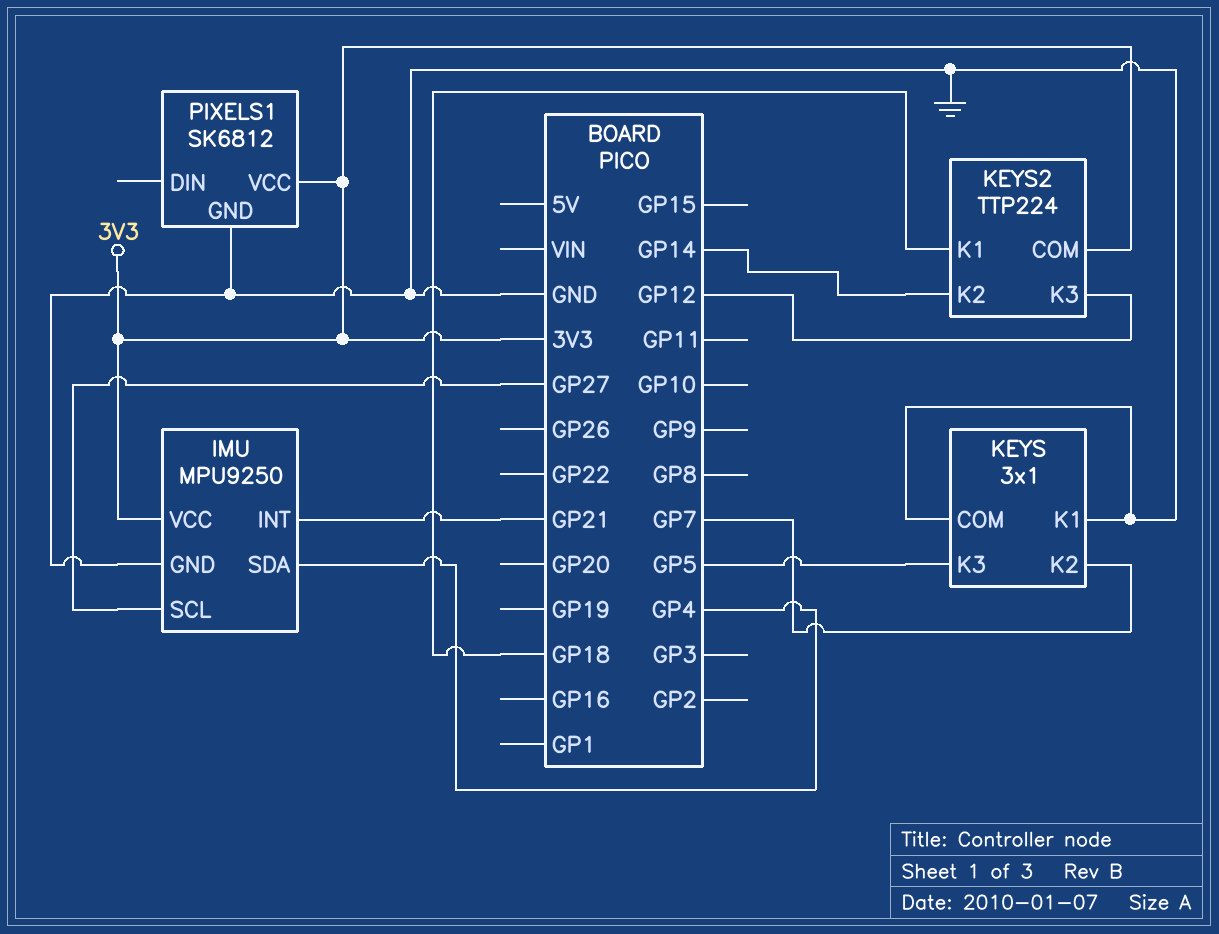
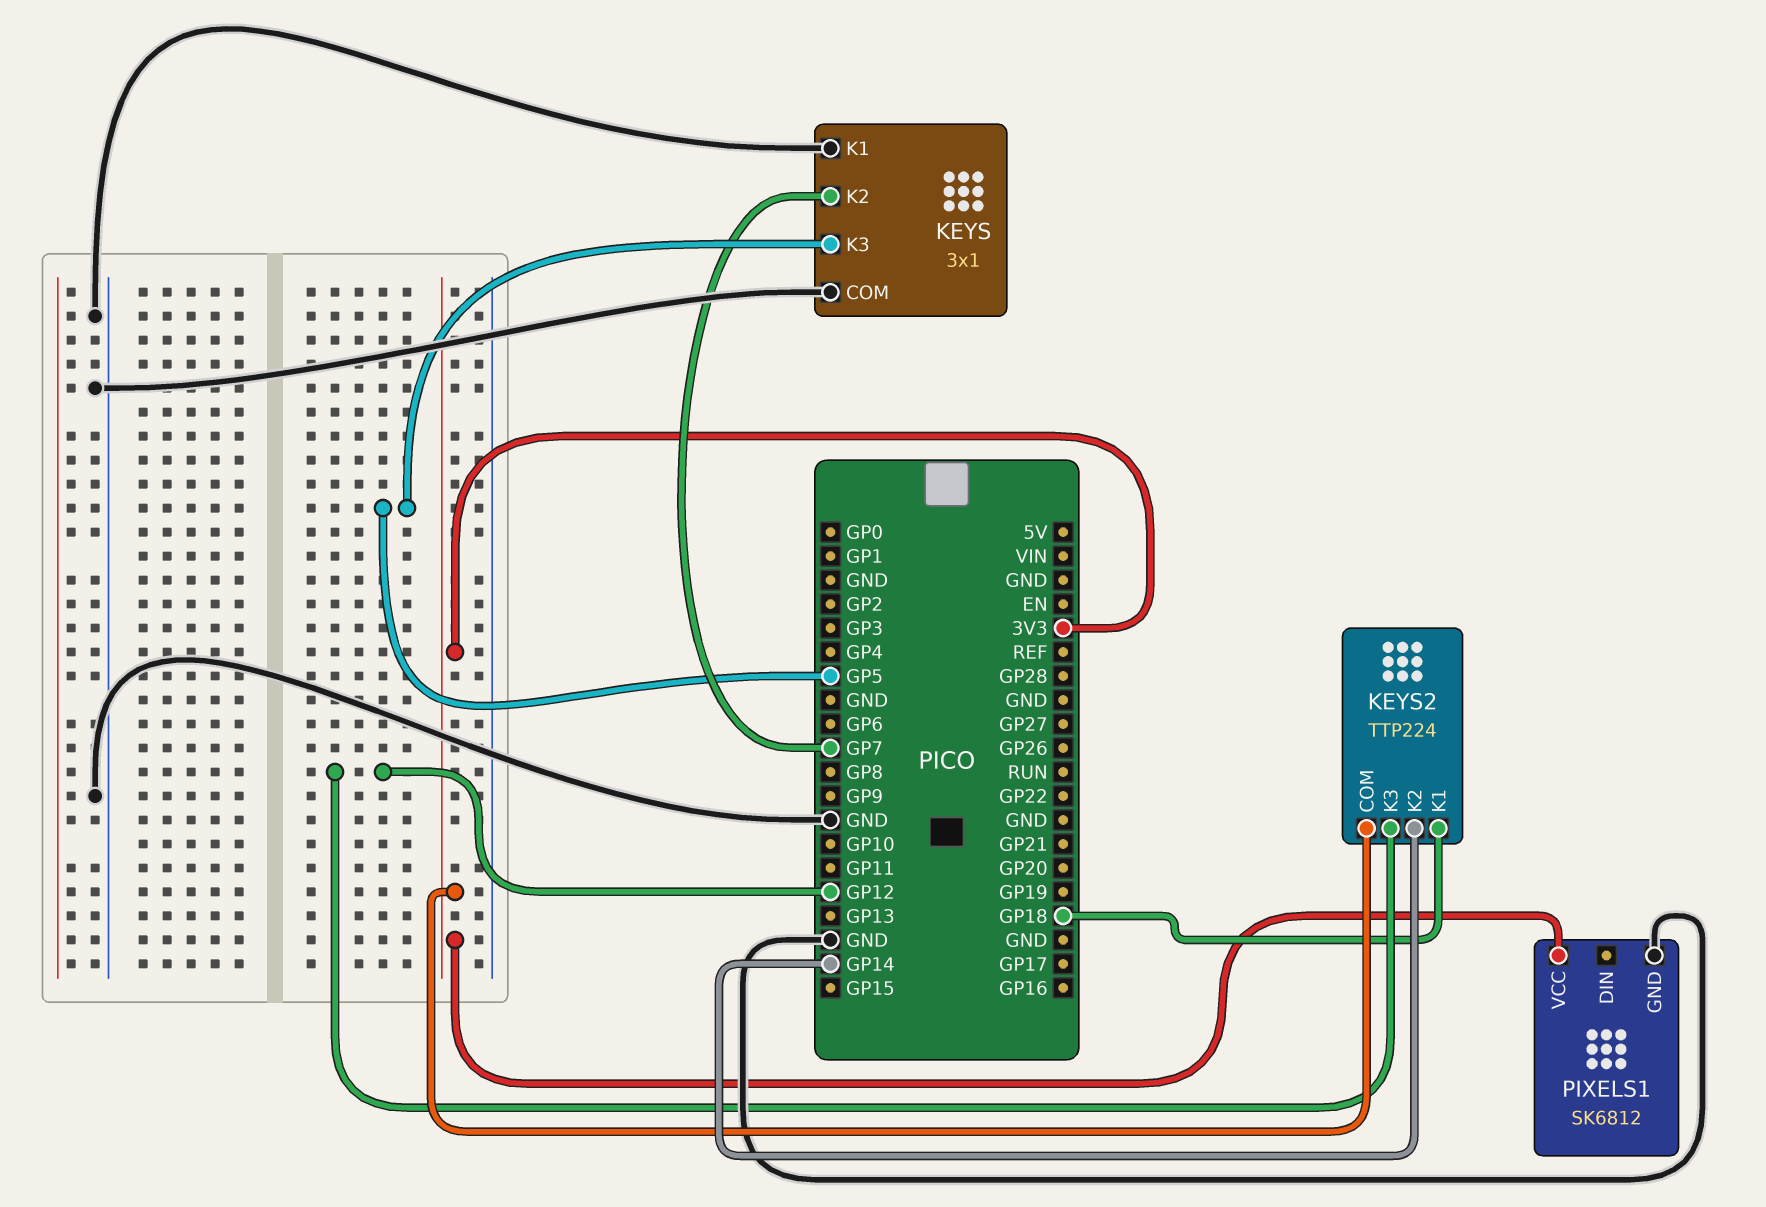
IMU: MPU9250 -> none
IMU pin GND: GND -> none
IMU pin INT: GP21 -> none
IMU pin SCL: GP27 -> none
IMU pin SDA: GP4 -> none
IMU pin VCC: 3V3 -> none

